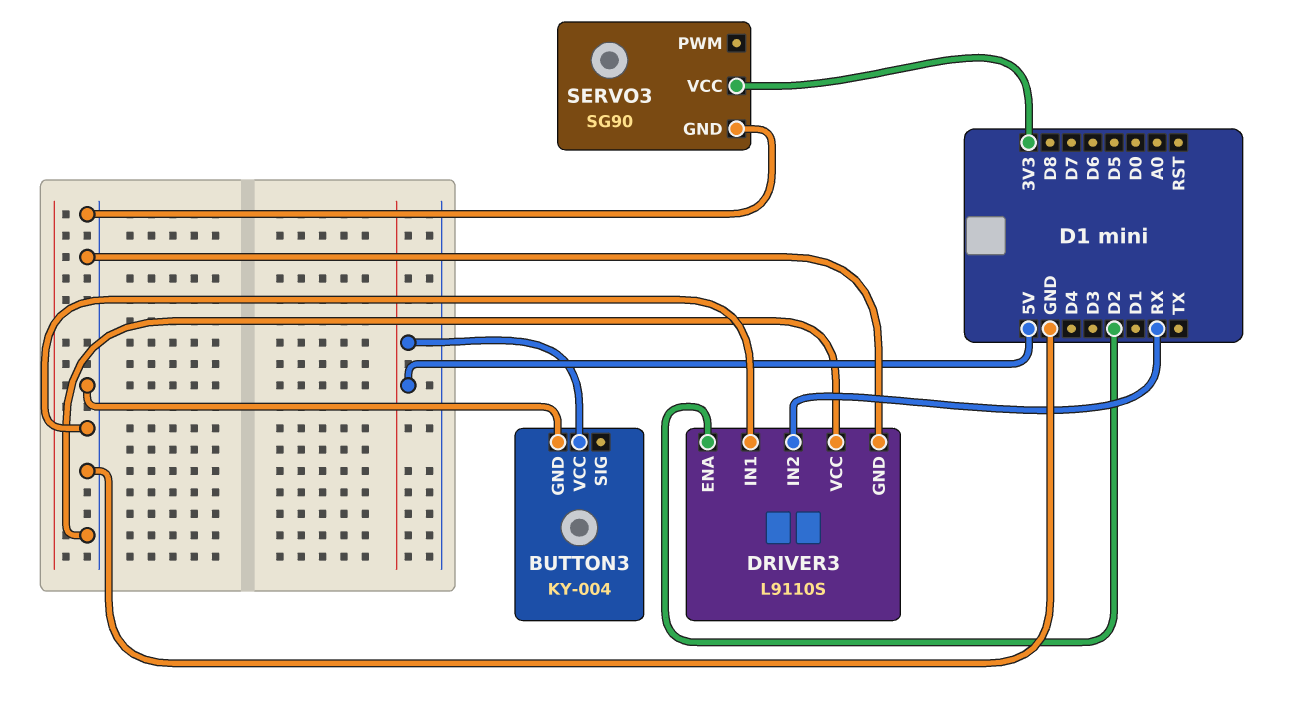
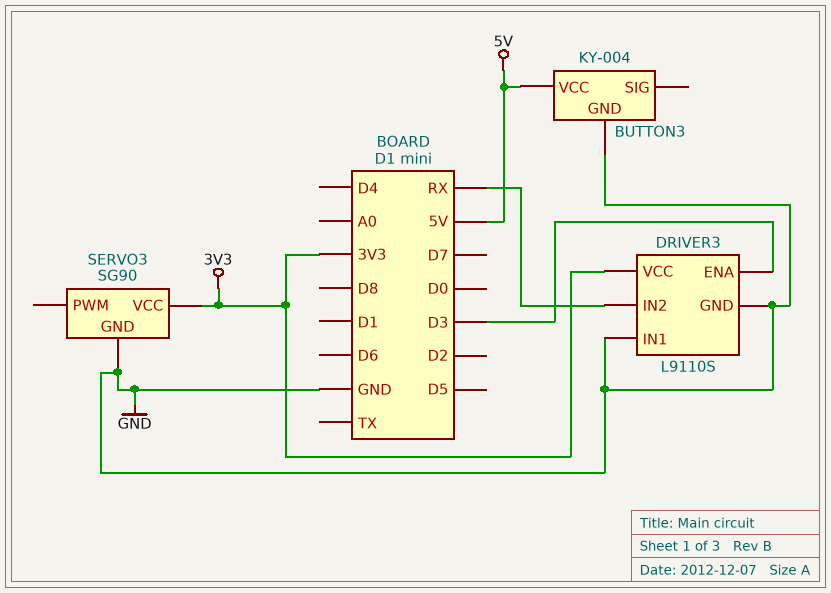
DRIVER3 pin ENA: D2 -> D3
DRIVER3 pin VCC: GND -> 3V3

